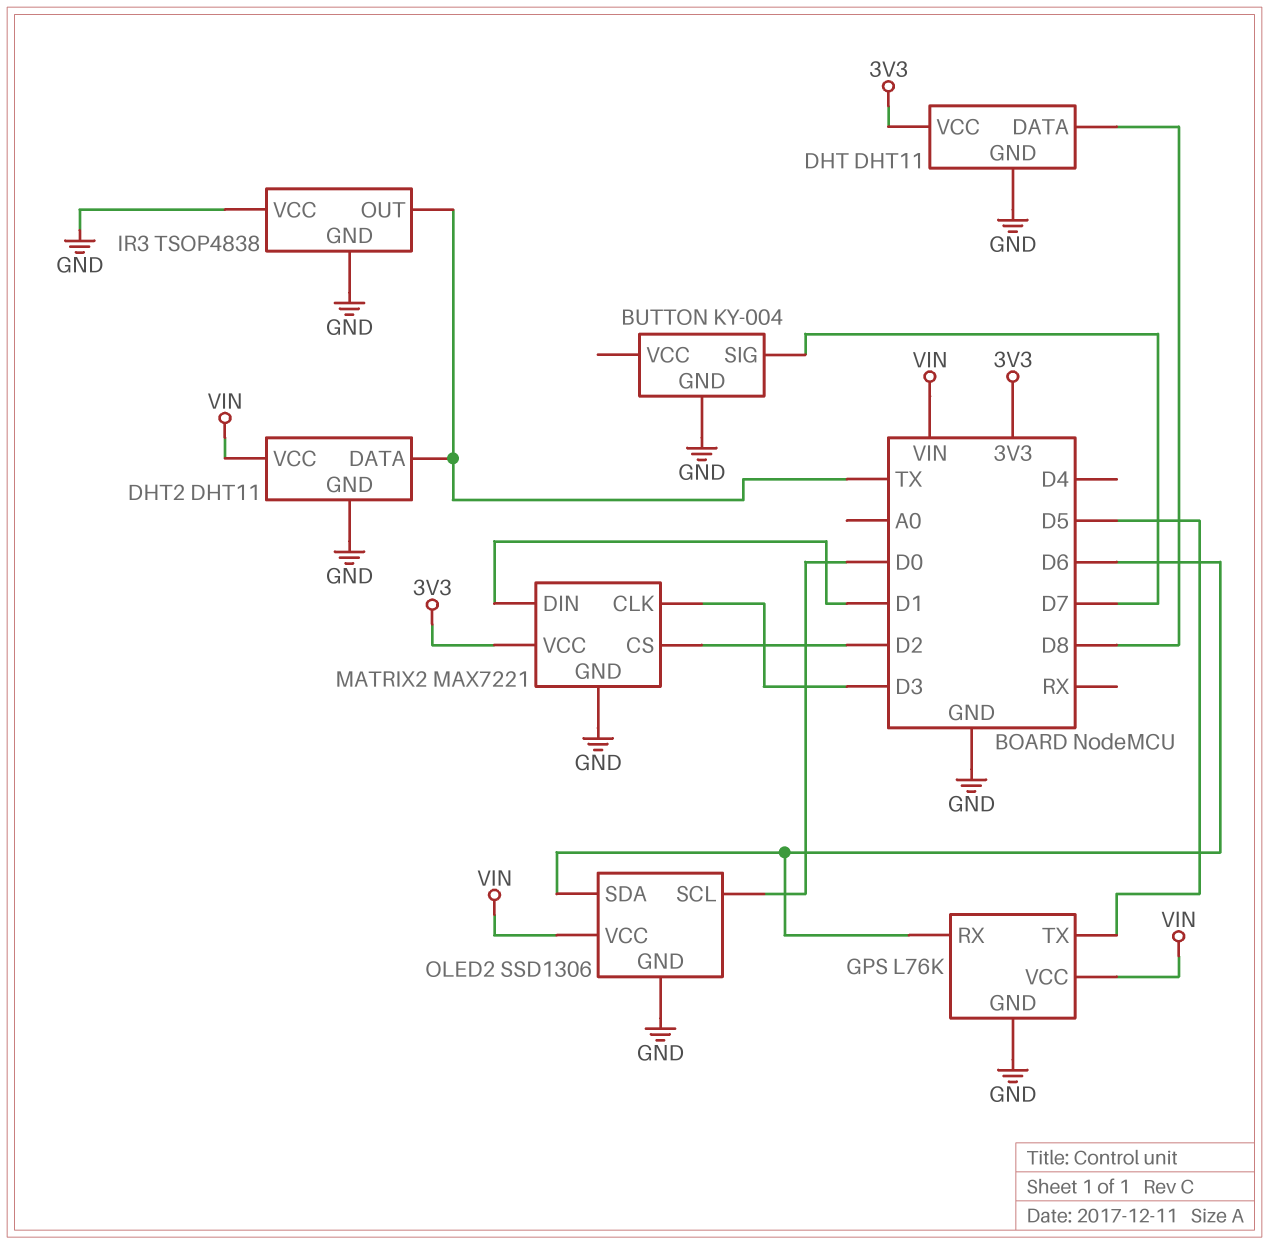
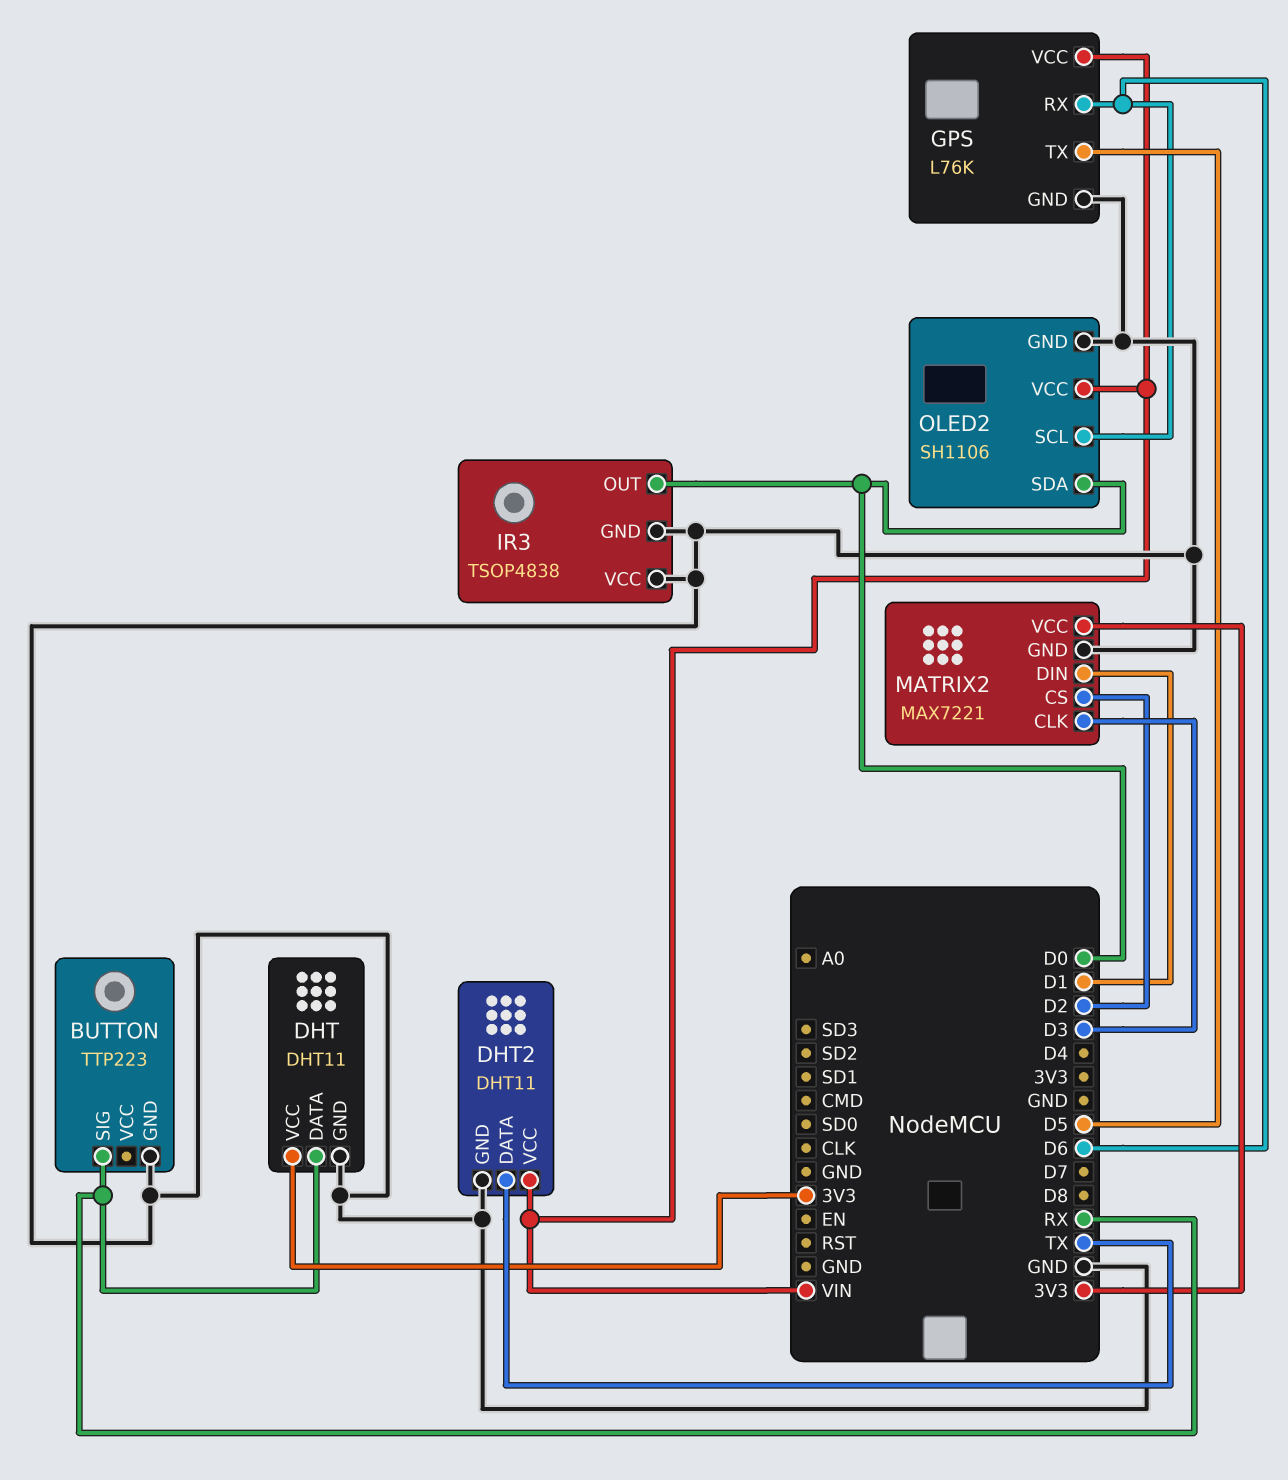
BUTTON: KY-004 -> TTP223
BUTTON pin SIG: D7 -> RX
DHT pin DATA: D8 -> RX
IR3 pin OUT: TX -> D0
OLED2: SSD1306 -> SH1106
OLED2 pin SCL: D0 -> D6
OLED2 pin SDA: D6 -> D0

